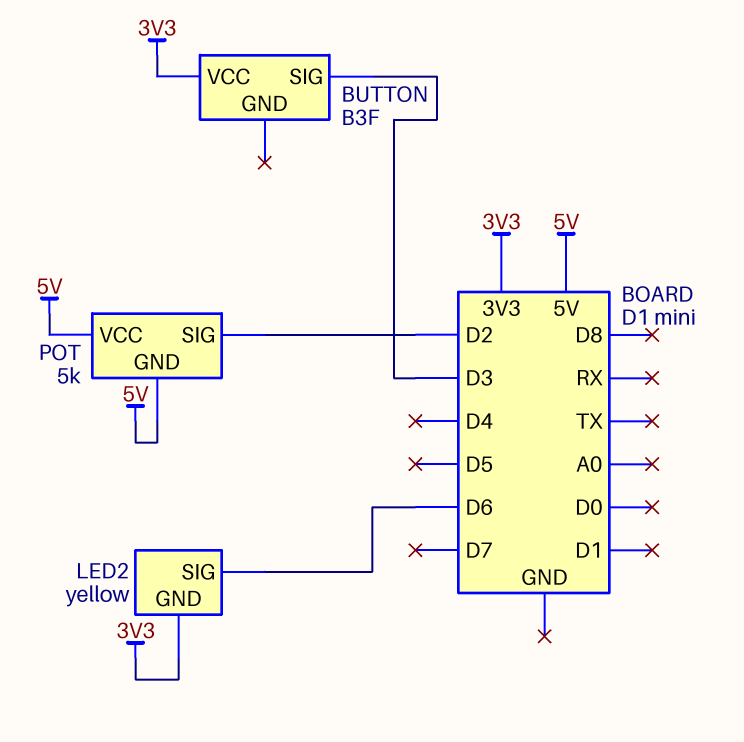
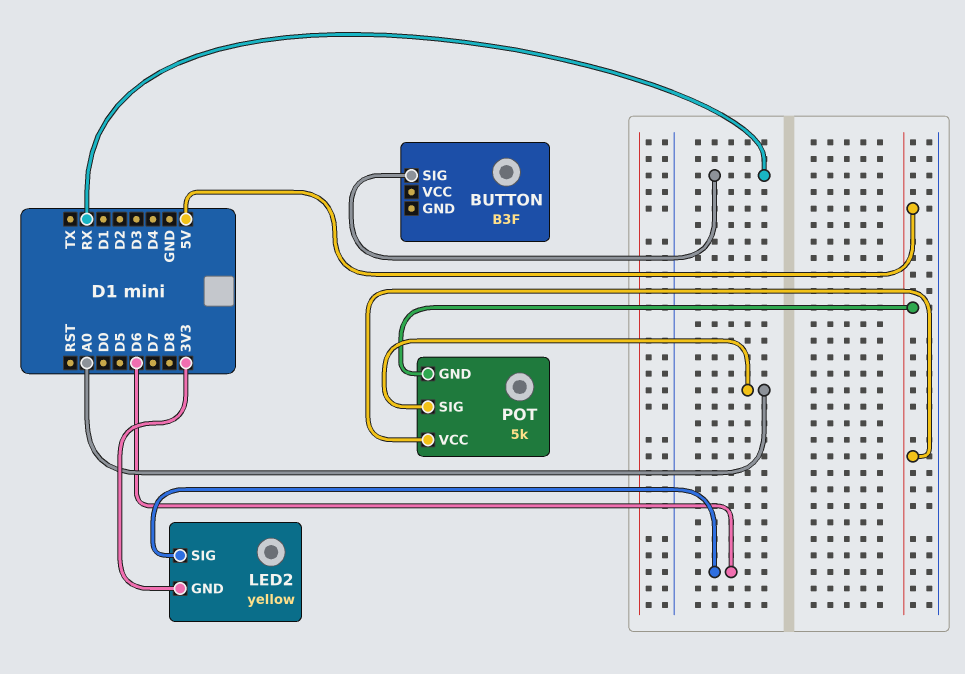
BUTTON pin SIG: D3 -> RX
BUTTON pin VCC: 3V3 -> none
POT pin SIG: D2 -> A0

